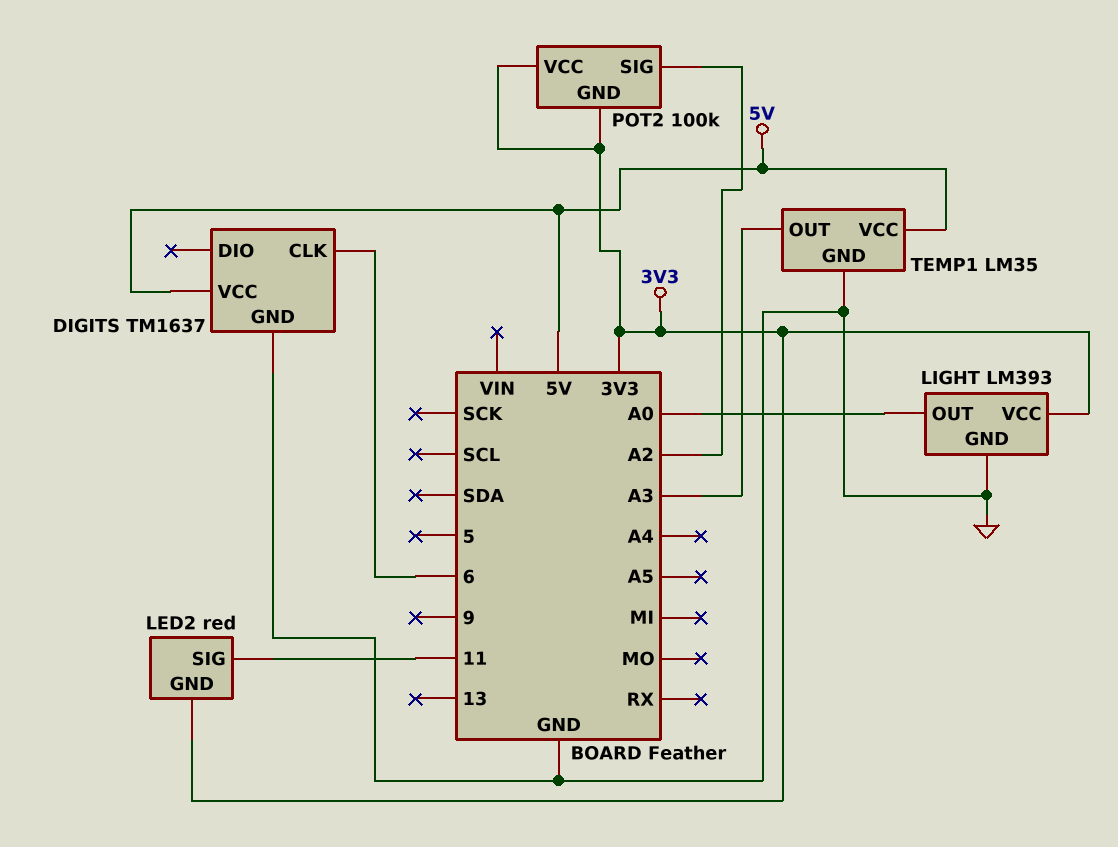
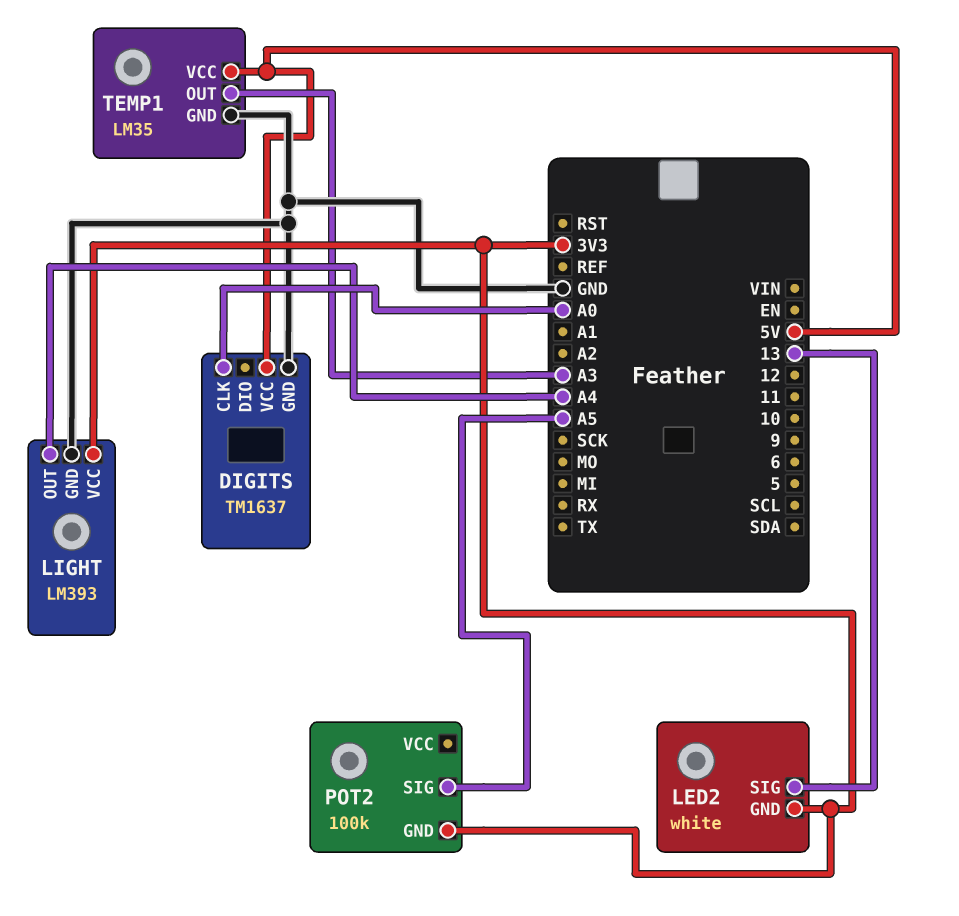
DIGITS pin CLK: 6 -> A0
LED2: red -> white
LED2 pin SIG: 11 -> 13
LIGHT pin OUT: A0 -> A4
POT2 pin SIG: A2 -> A5
POT2 pin VCC: 3V3 -> none

